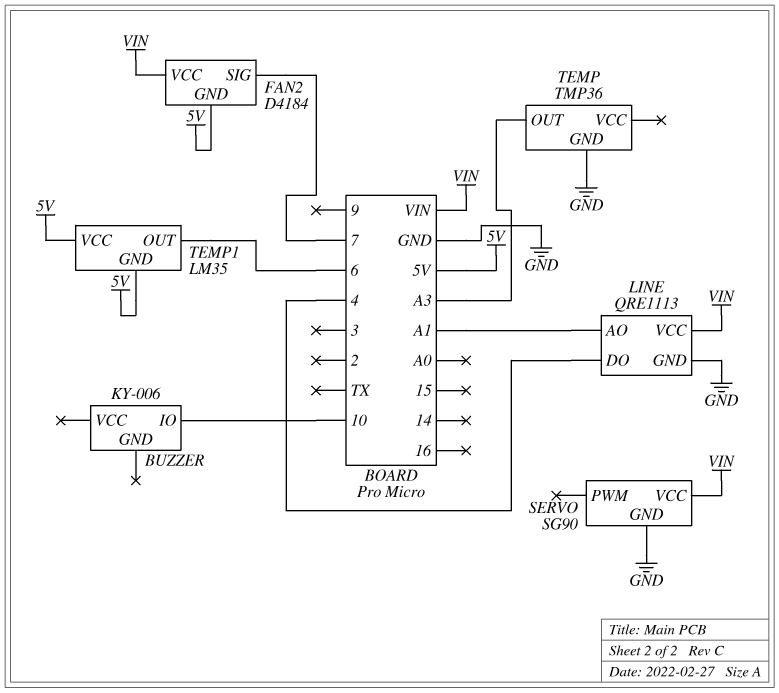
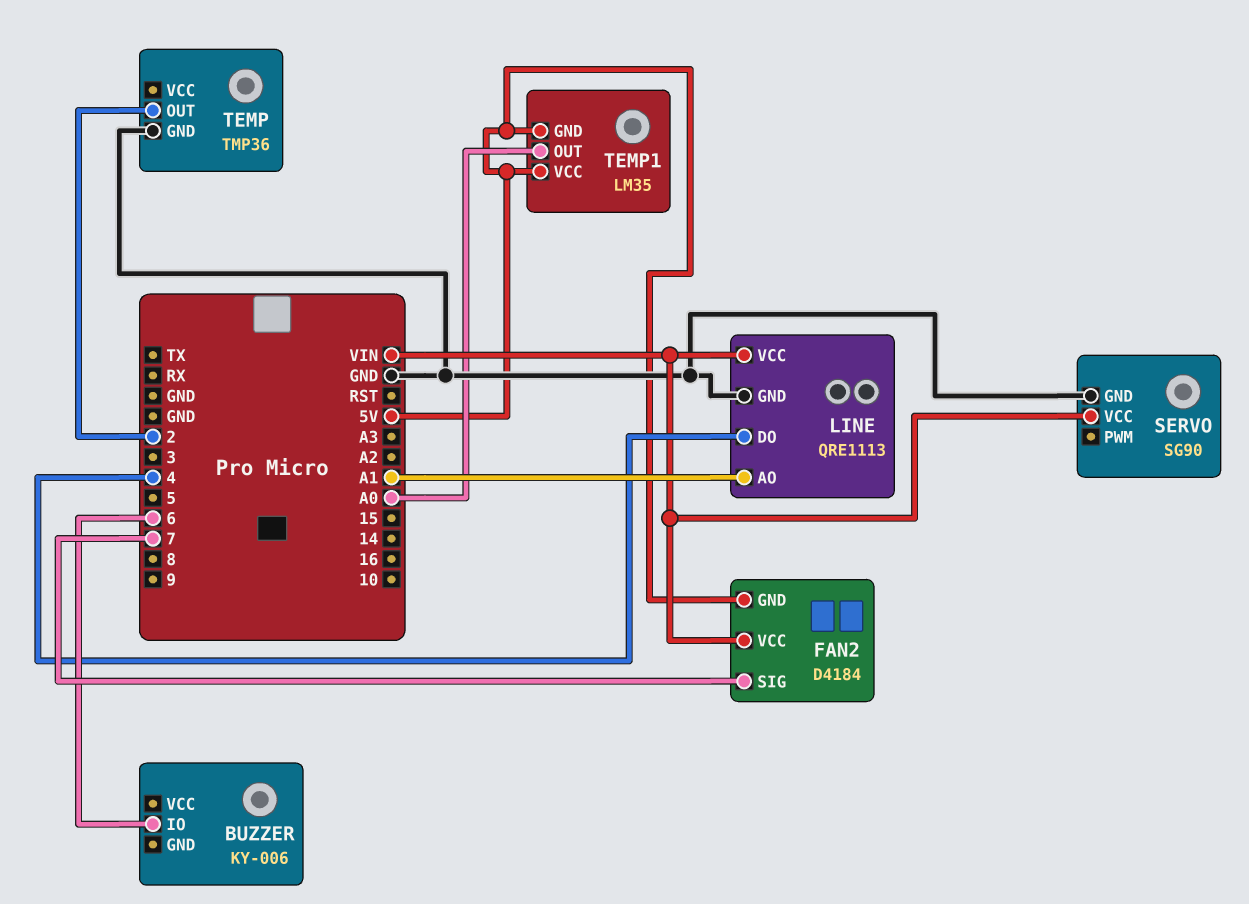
BUZZER pin IO: 10 -> 6
TEMP pin OUT: A3 -> 2
TEMP1 pin OUT: 6 -> A0

